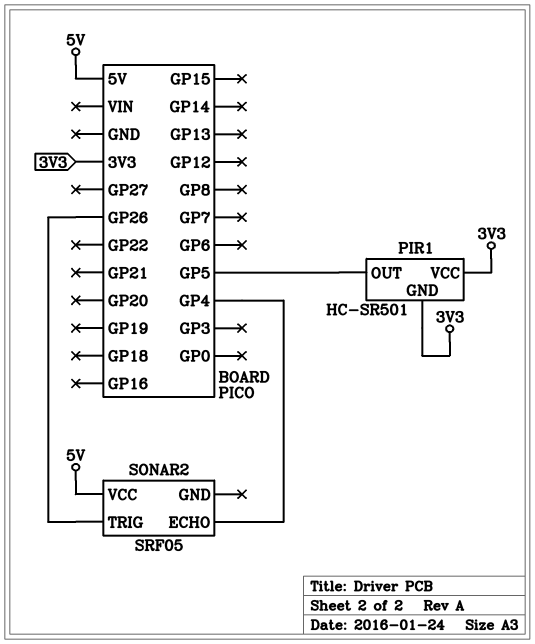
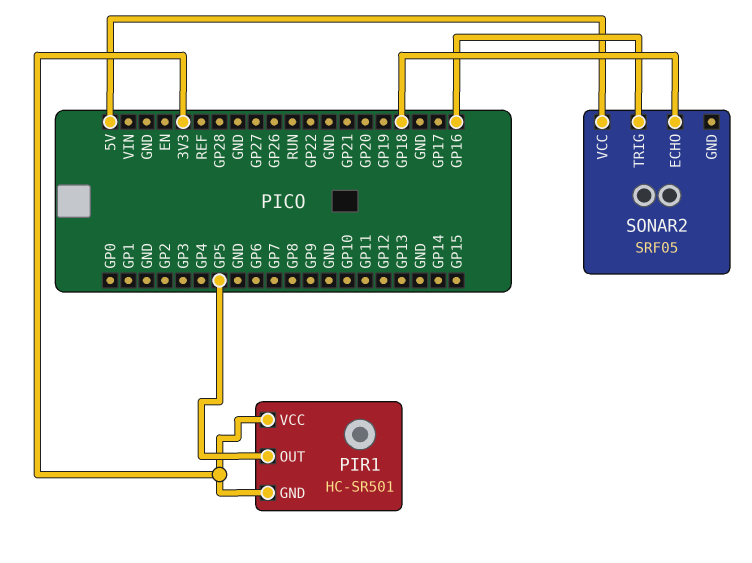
SONAR2 pin ECHO: GP4 -> GP18
SONAR2 pin TRIG: GP26 -> GP16

